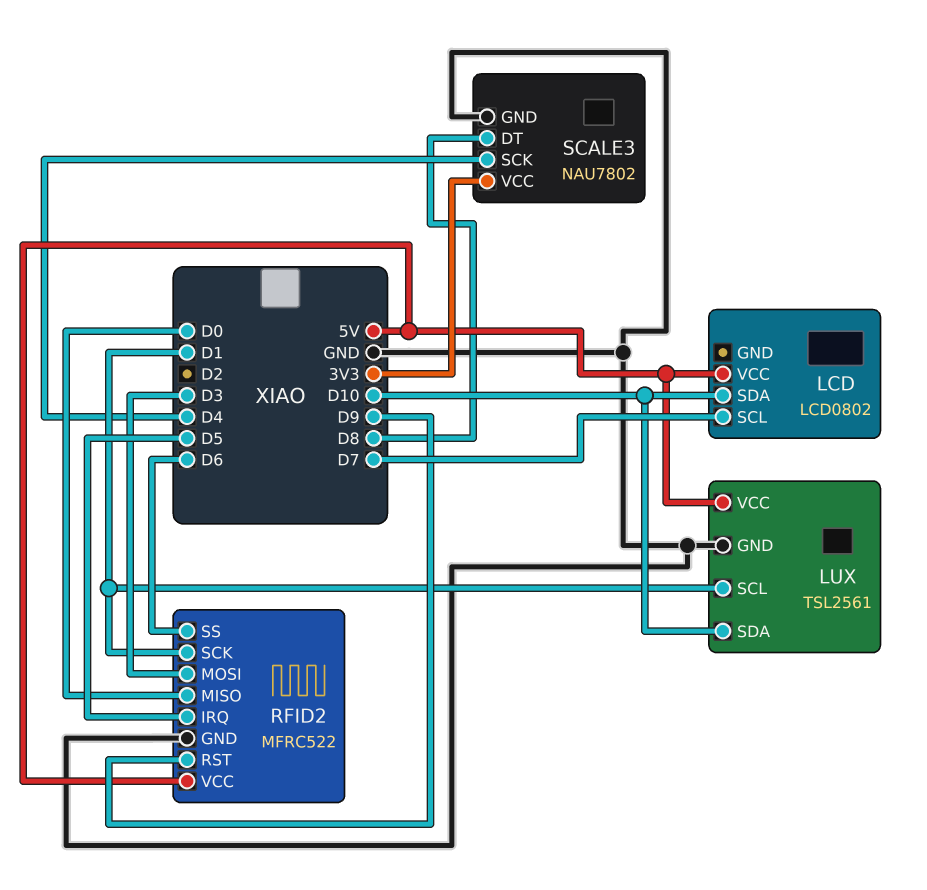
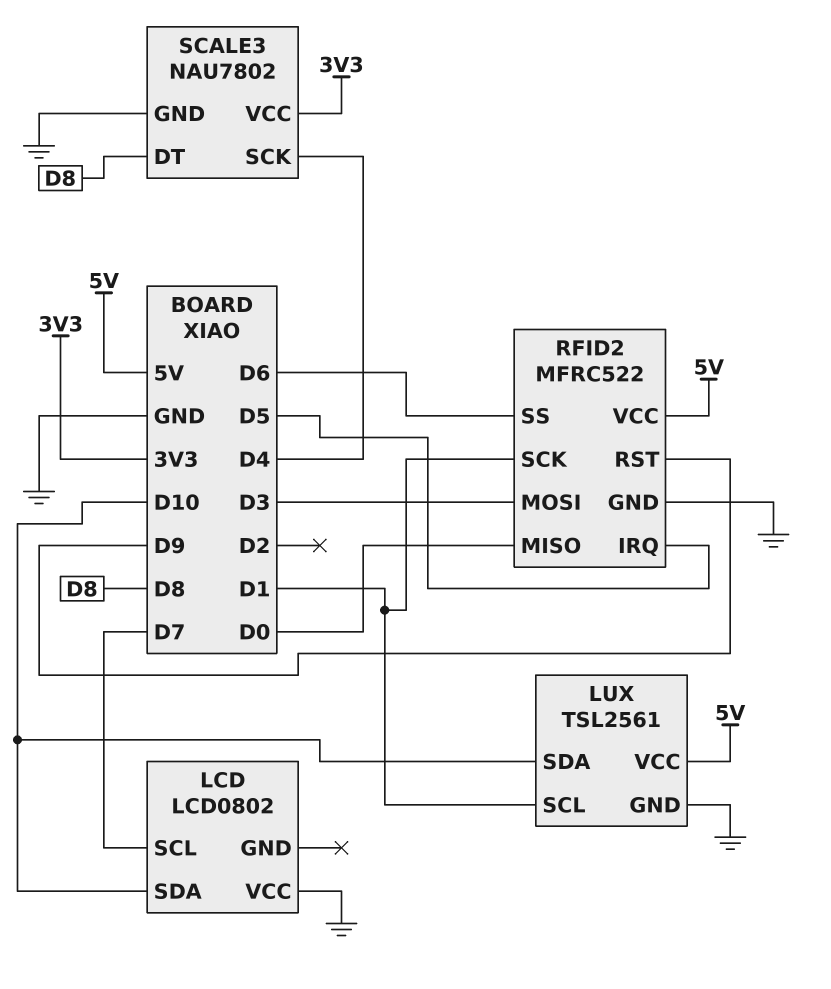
LCD pin VCC: 5V -> GND

